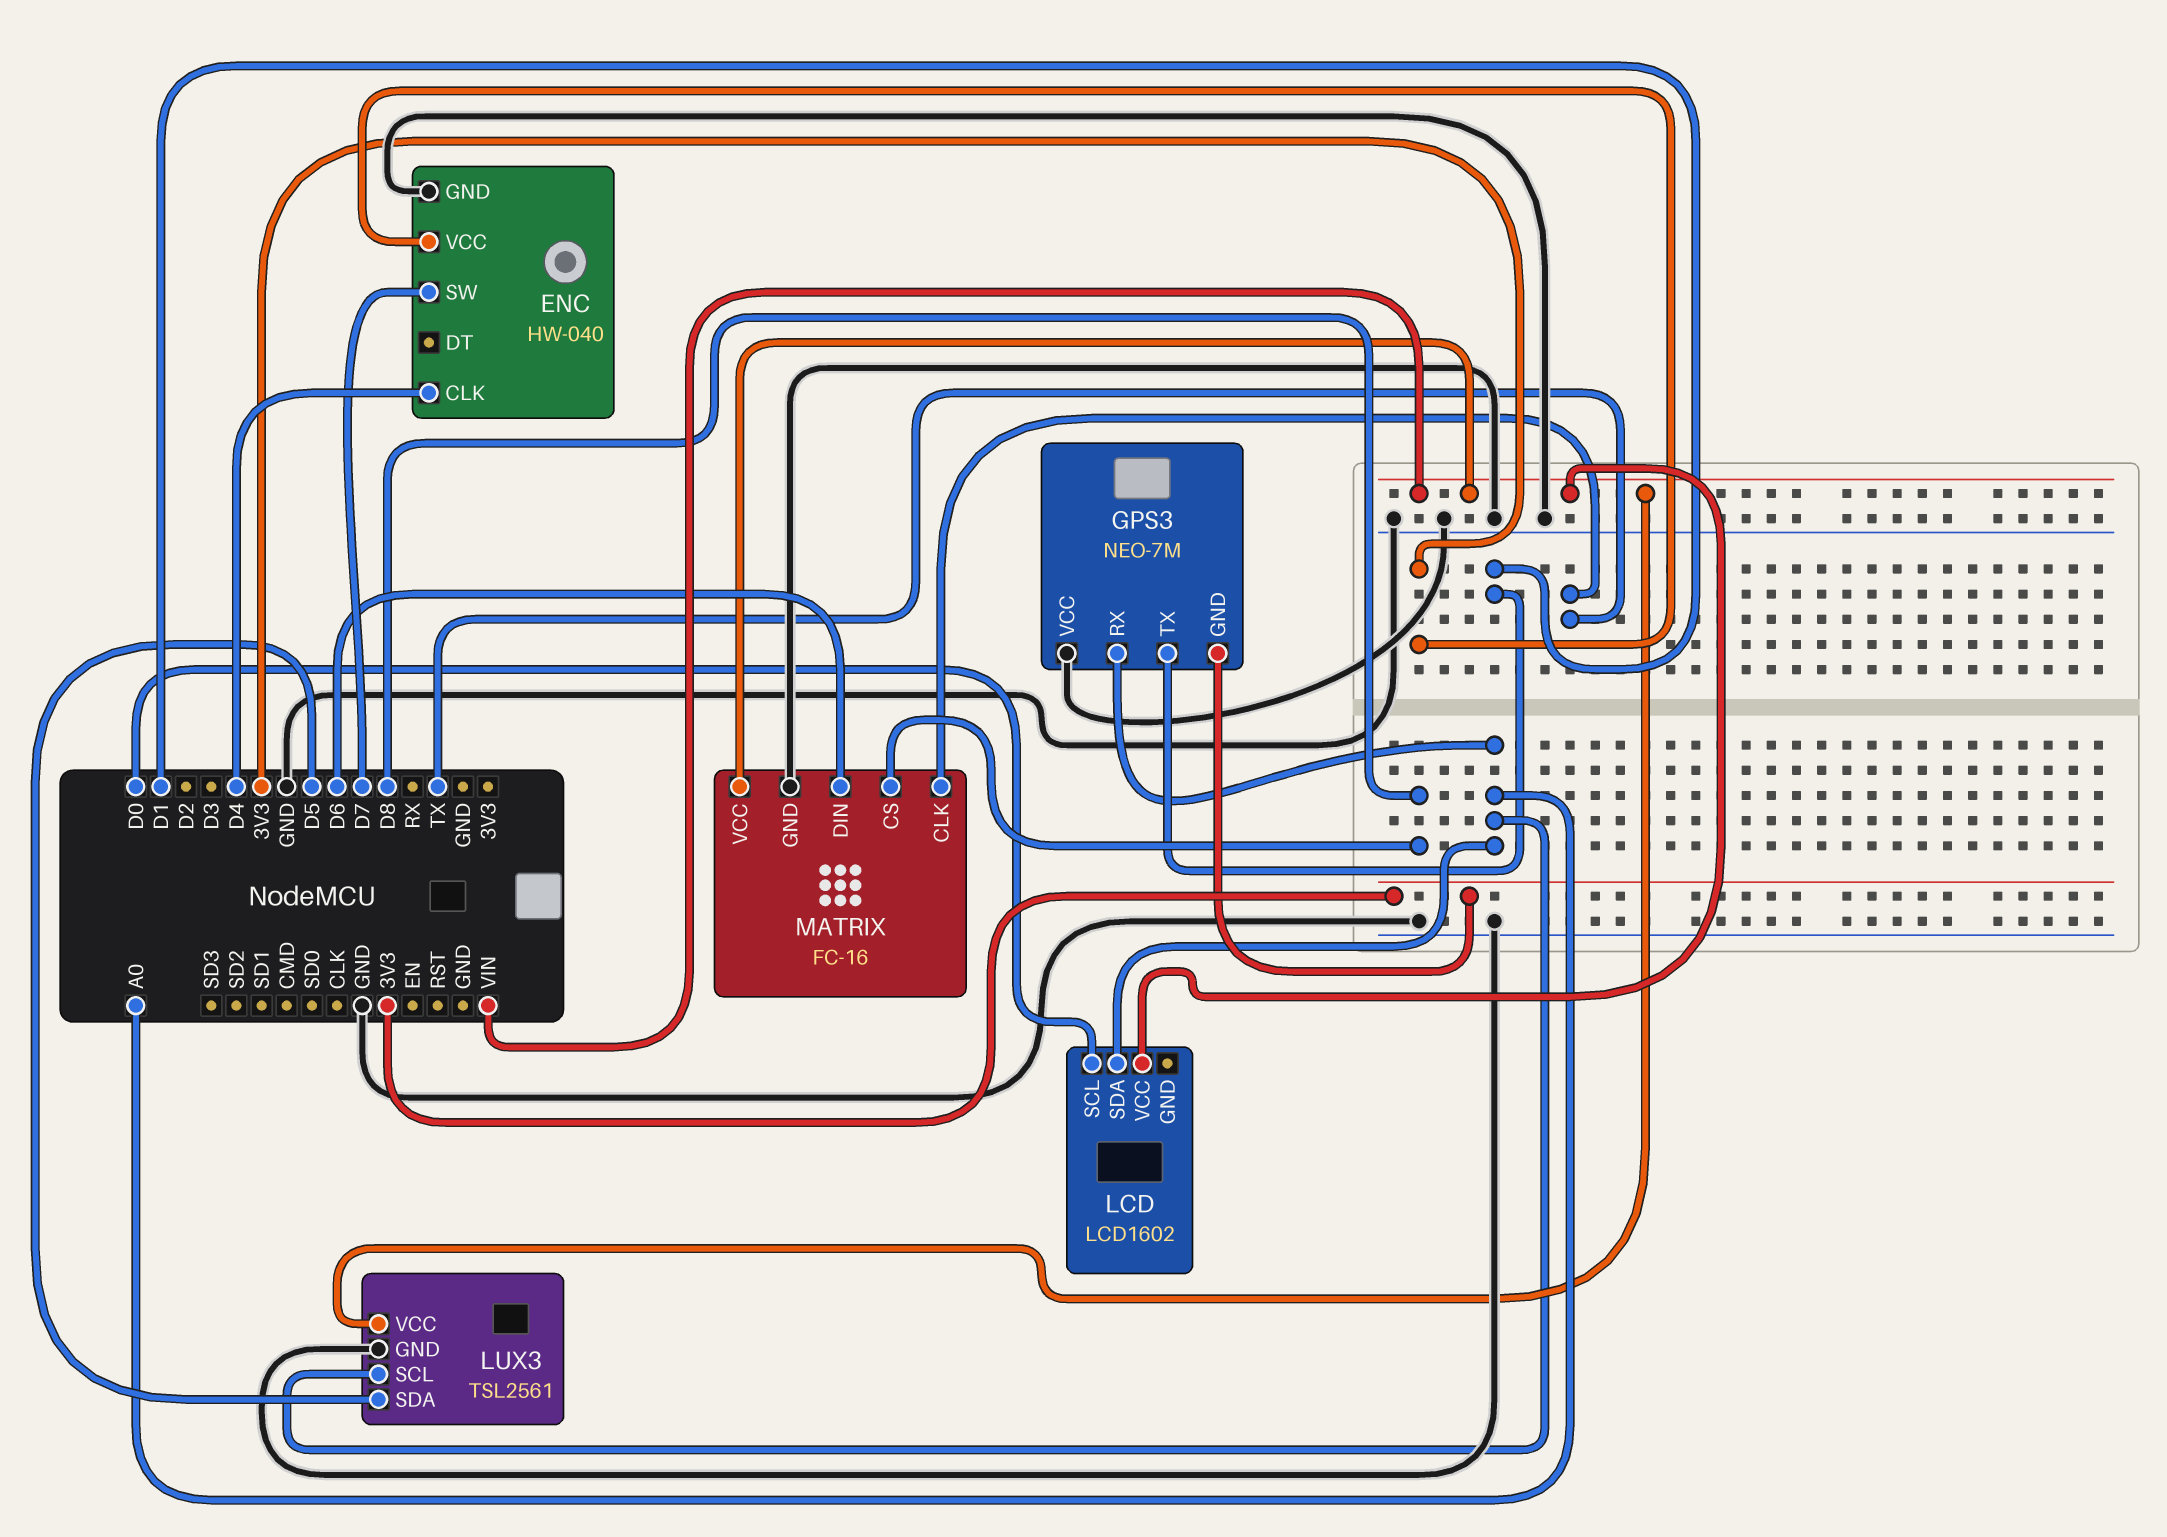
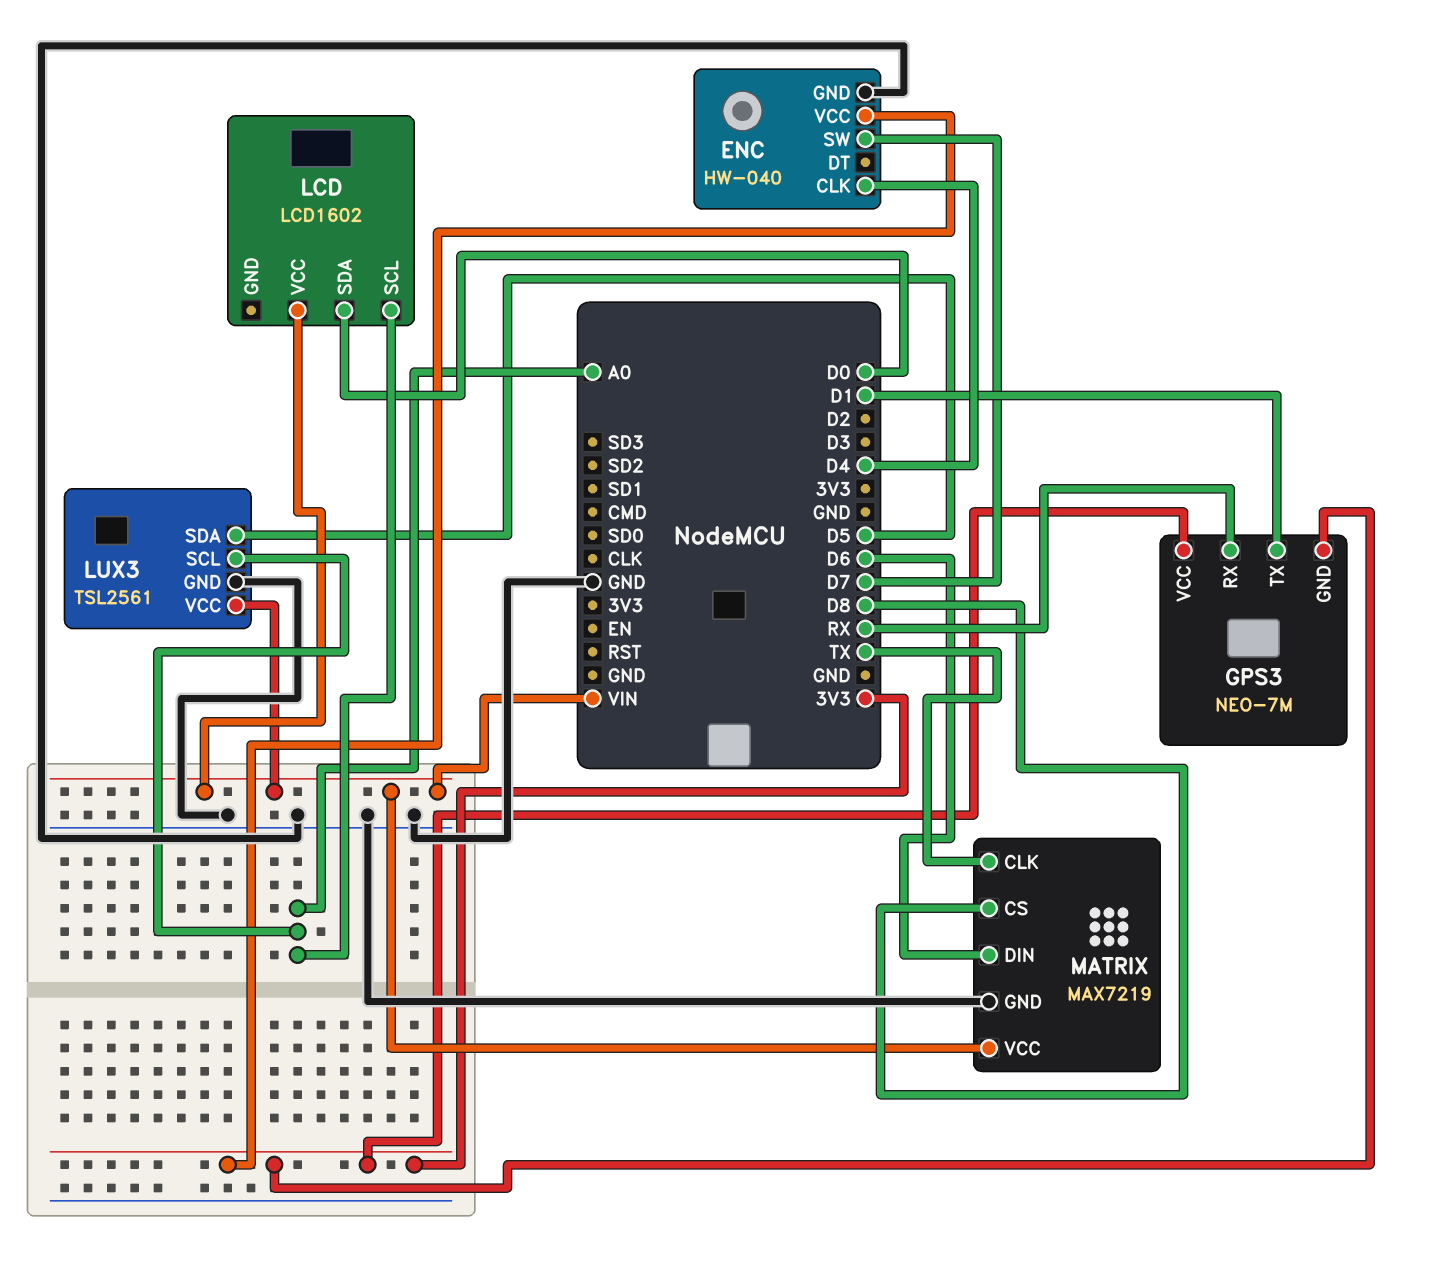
GPS3 pin RX: A0 -> RX
GPS3 pin VCC: GND -> 3V3
LCD pin SCL: D0 -> A0
LCD pin SDA: A0 -> D0
MATRIX: FC-16 -> MAX7219

